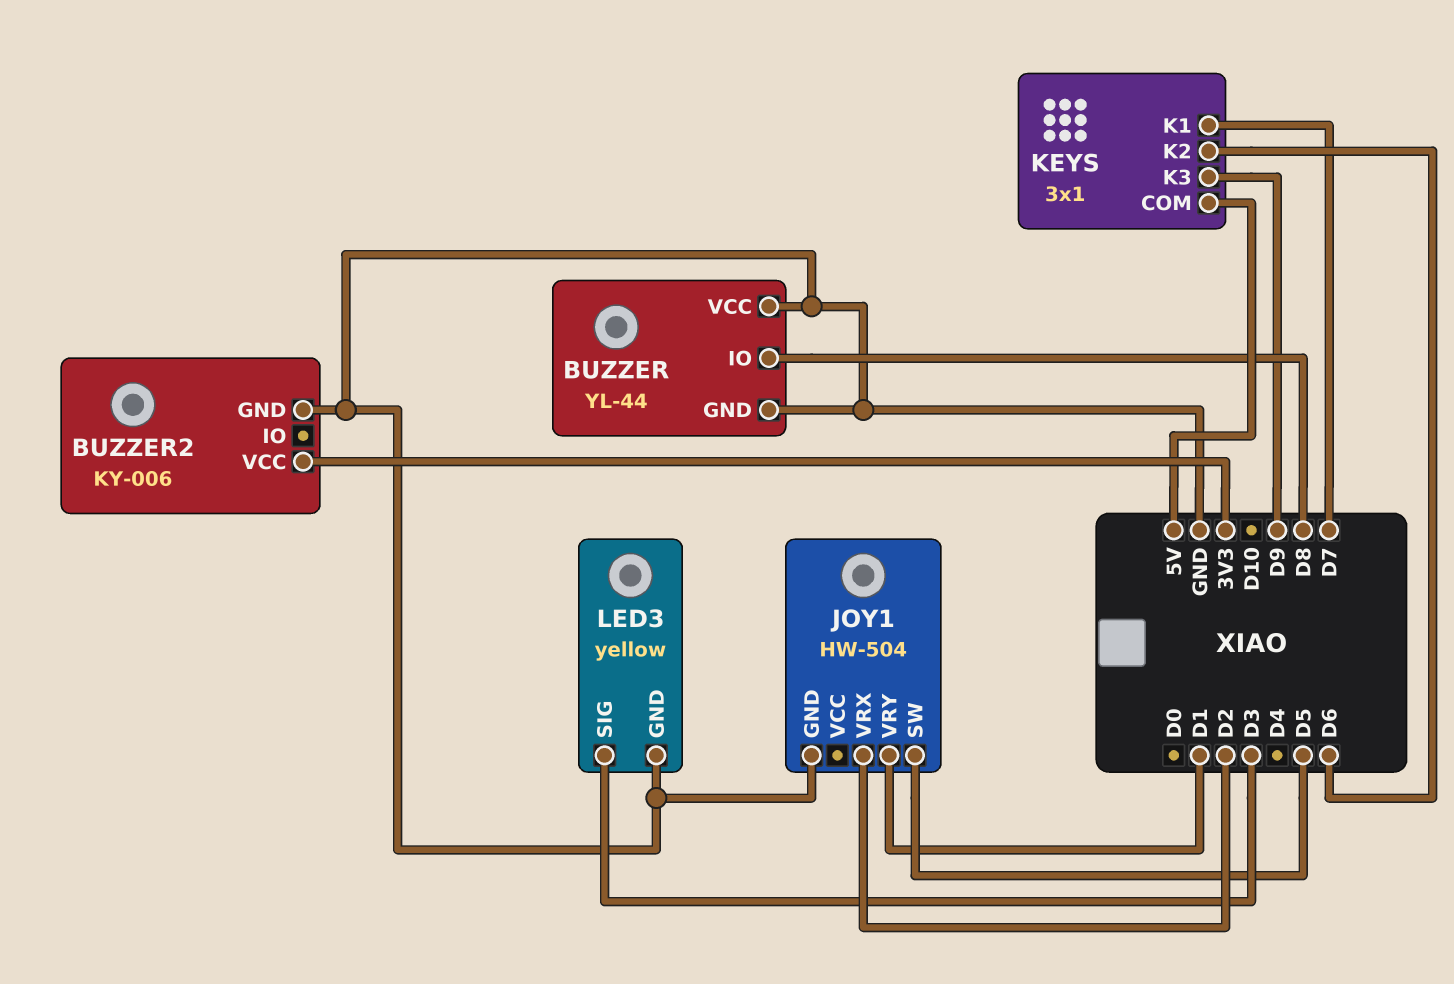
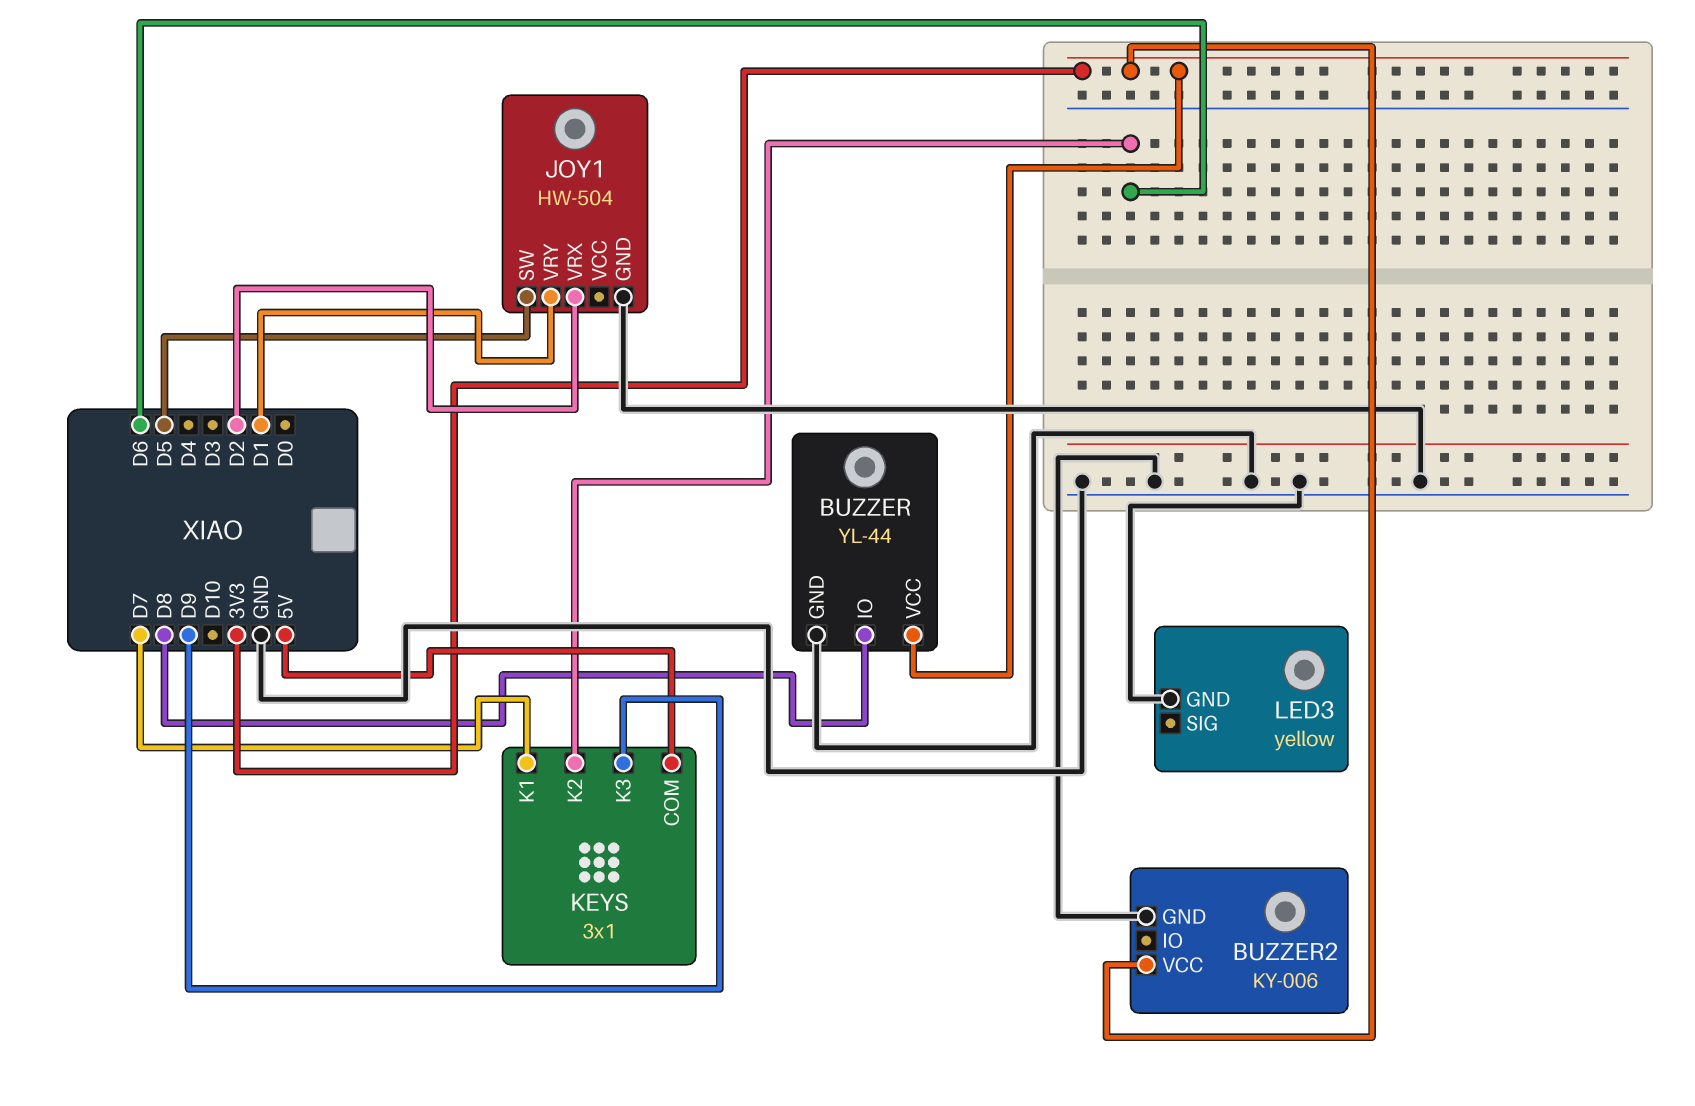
BUZZER pin VCC: GND -> 3V3
LED3 pin SIG: D3 -> none

